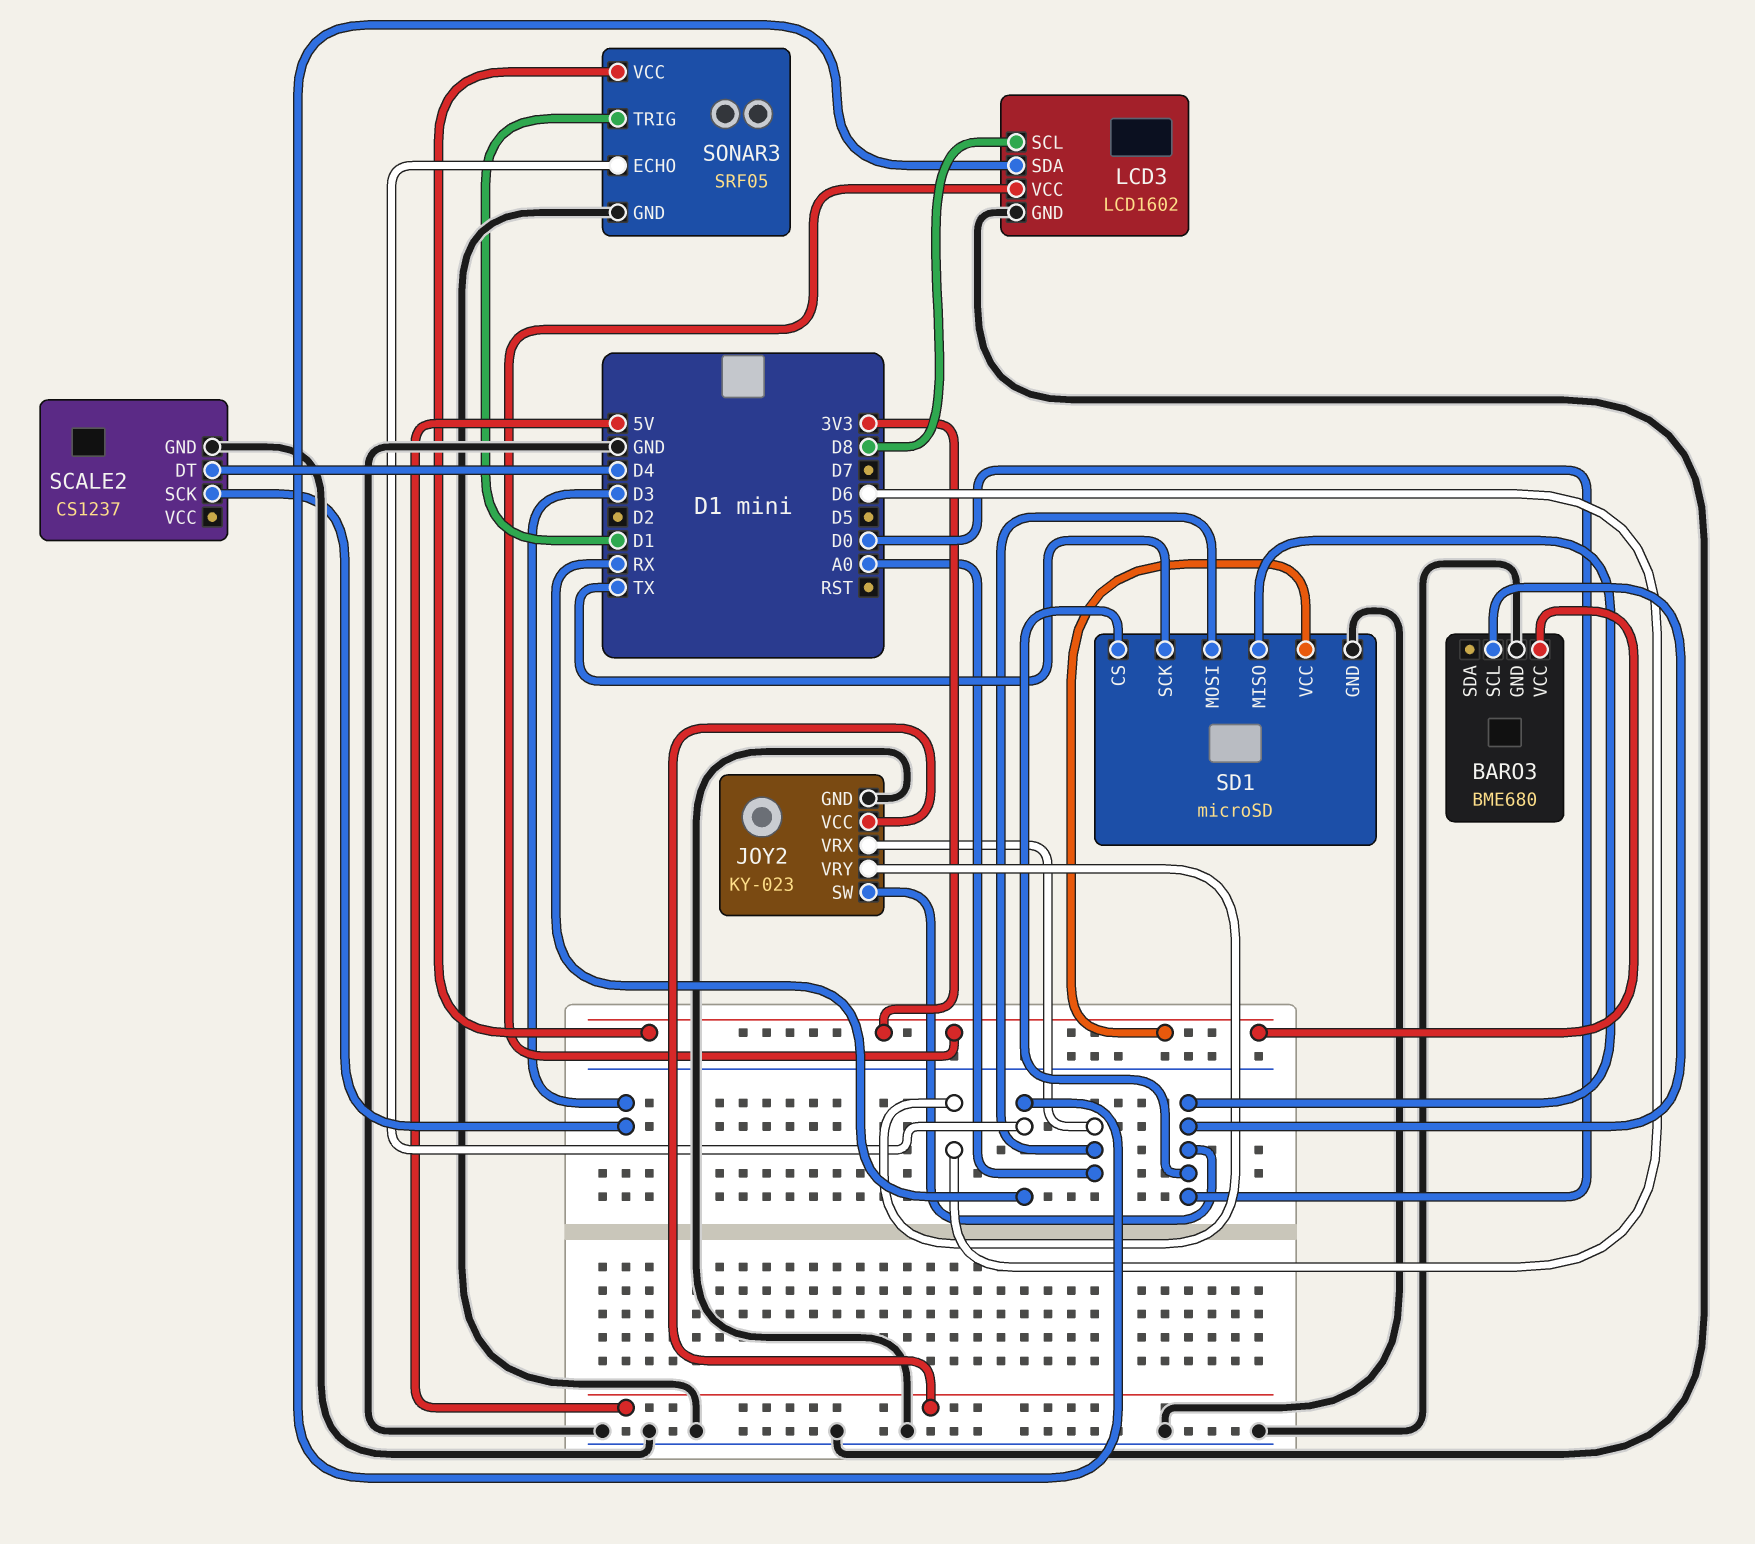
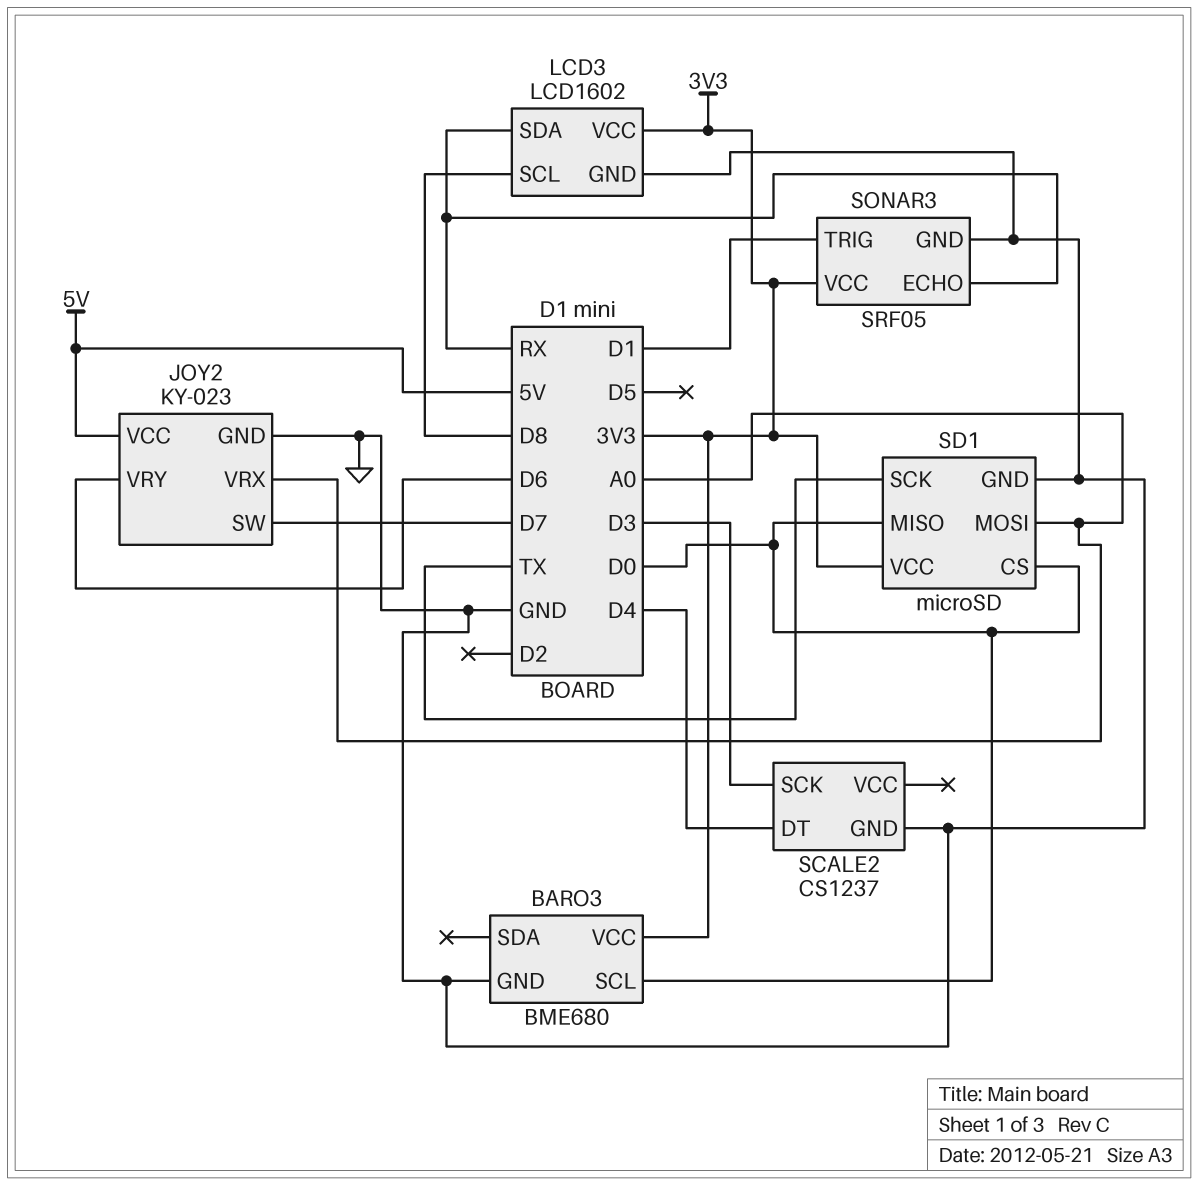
JOY2 pin SW: D0 -> D7

